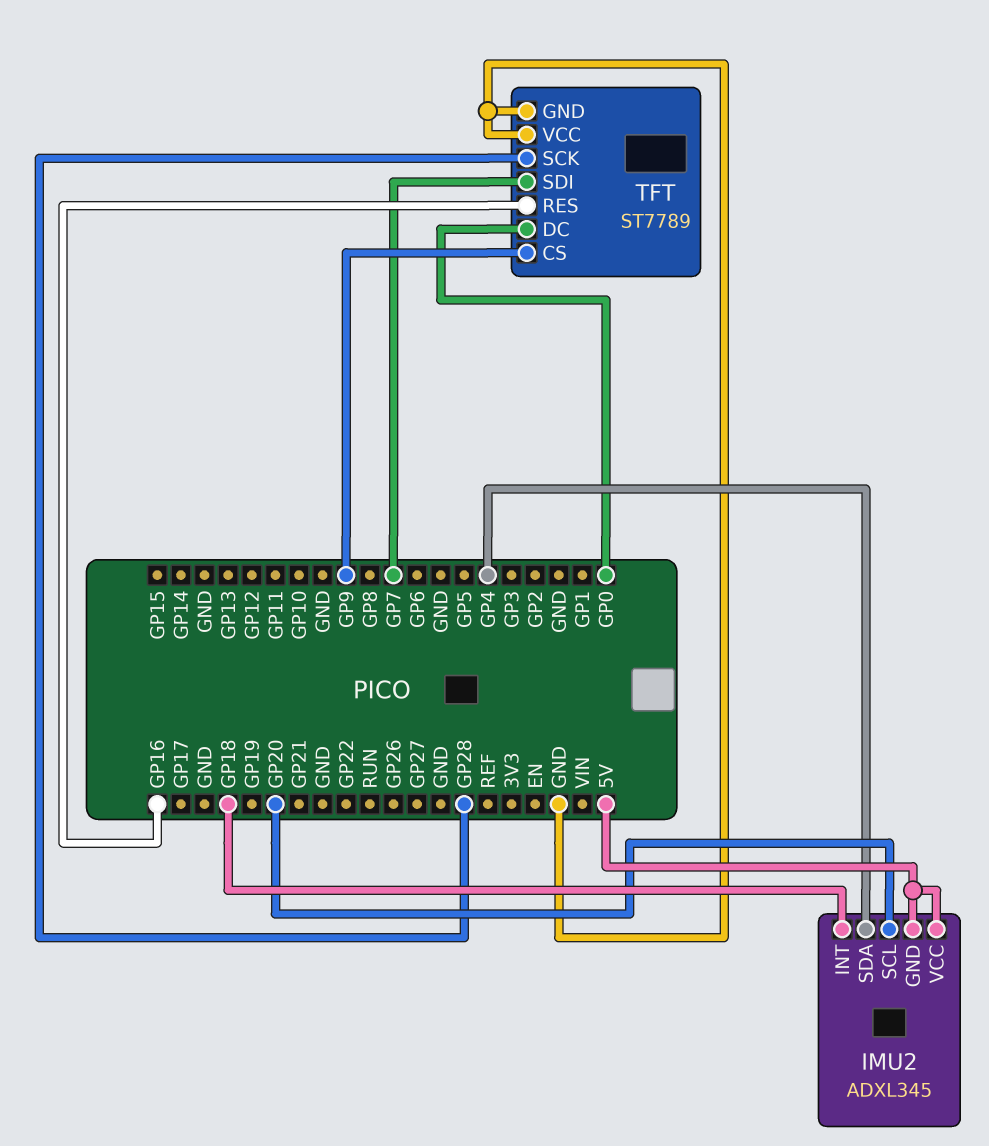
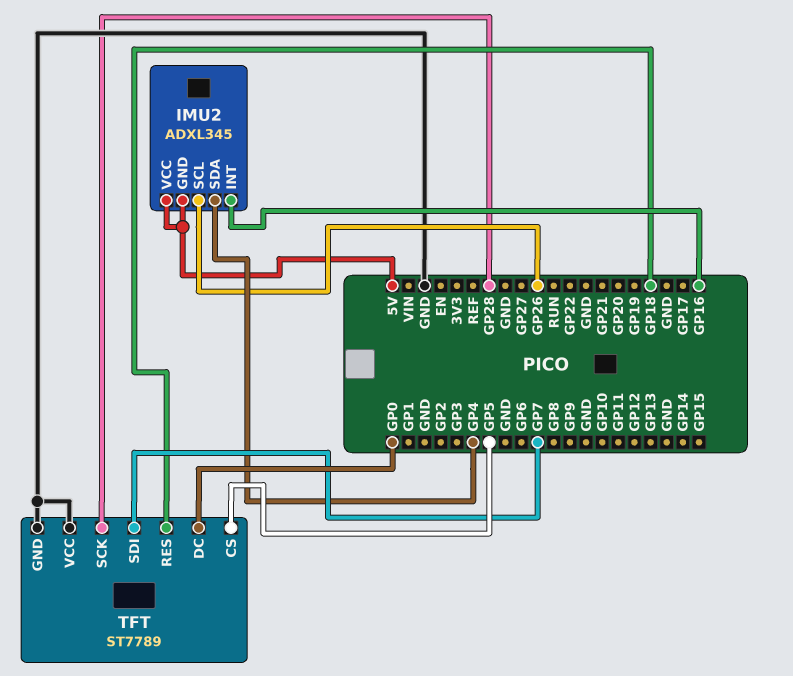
IMU2 pin INT: GP18 -> GP16
IMU2 pin SCL: GP20 -> GP26
TFT pin CS: GP9 -> GP5
TFT pin RES: GP16 -> GP18

